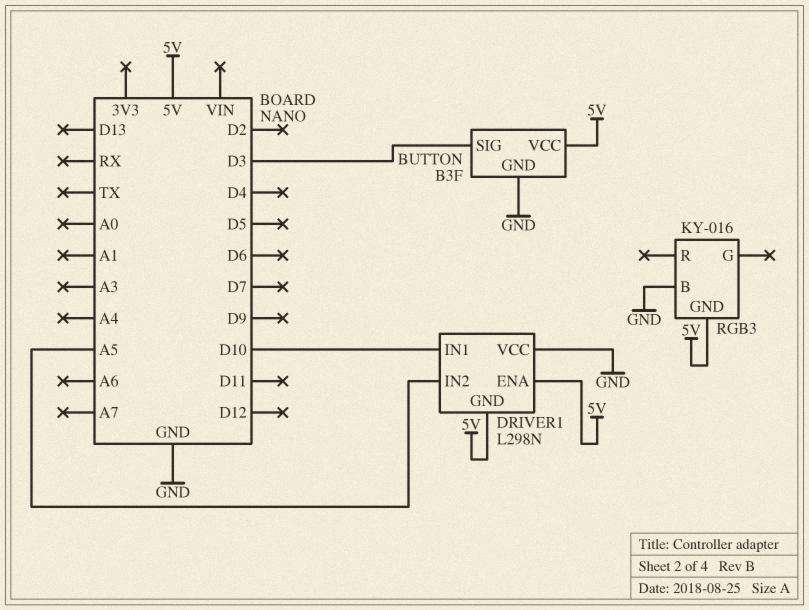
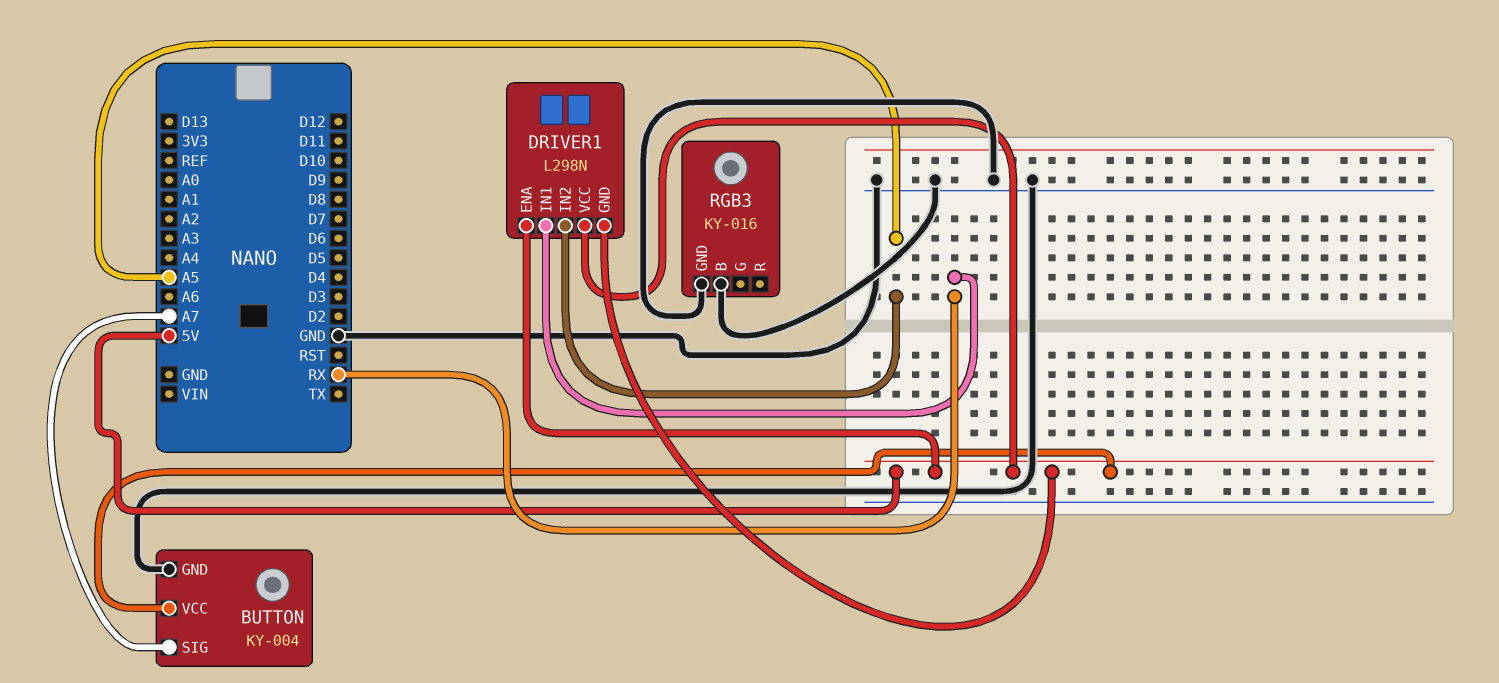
BUTTON: B3F -> KY-004
BUTTON pin SIG: D3 -> A7
DRIVER1 pin IN1: D10 -> RX
DRIVER1 pin VCC: GND -> 5V
RGB3 pin GND: 5V -> GND

